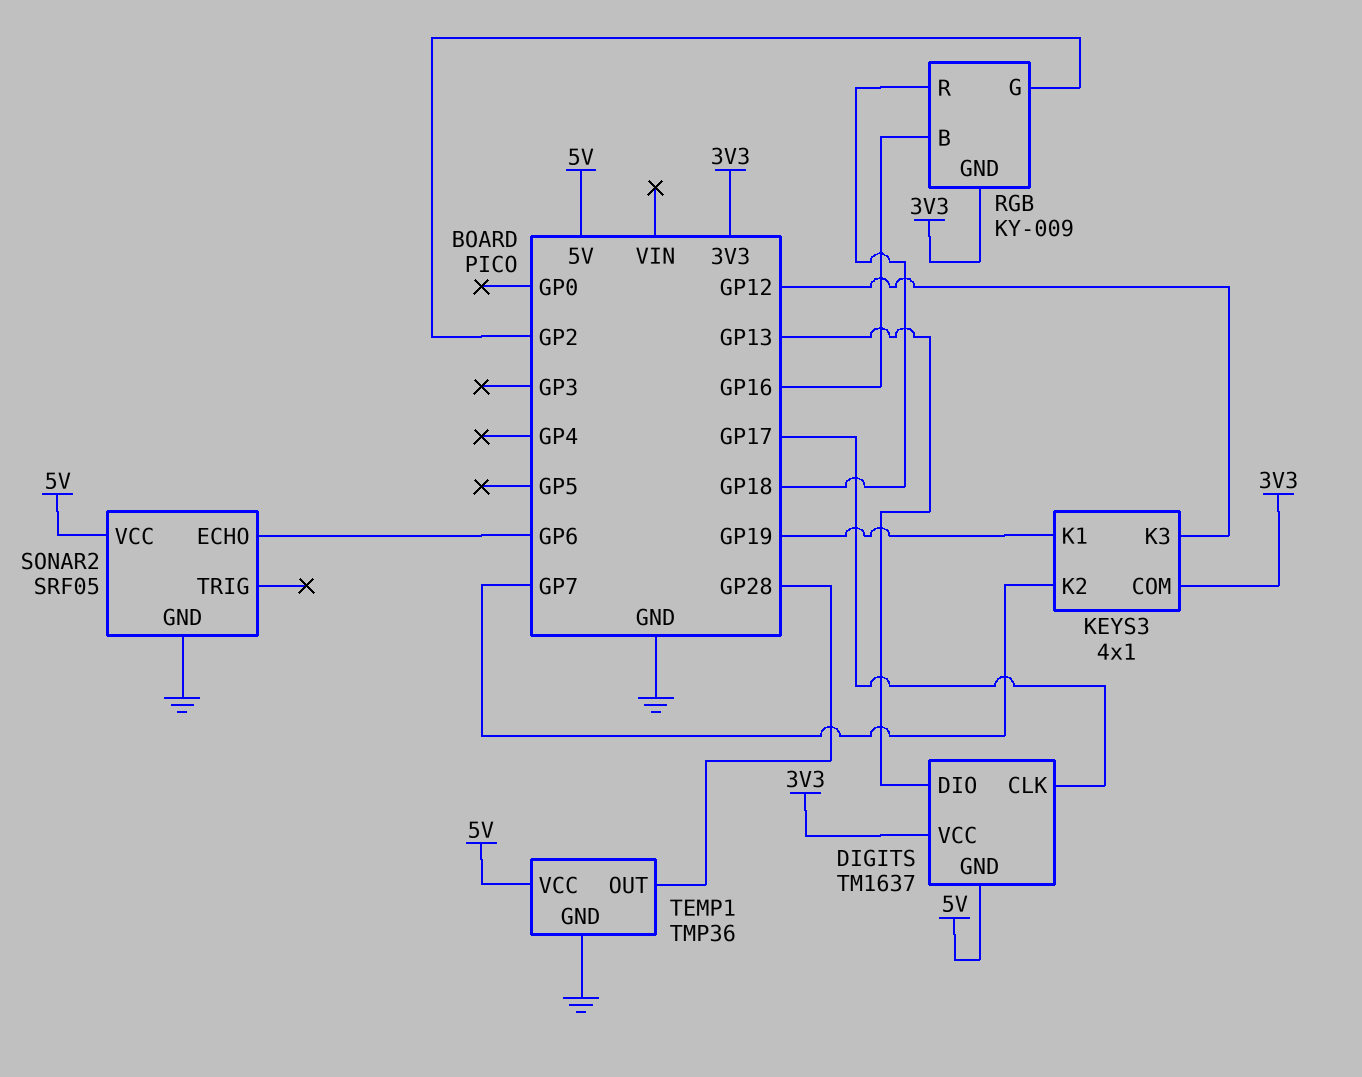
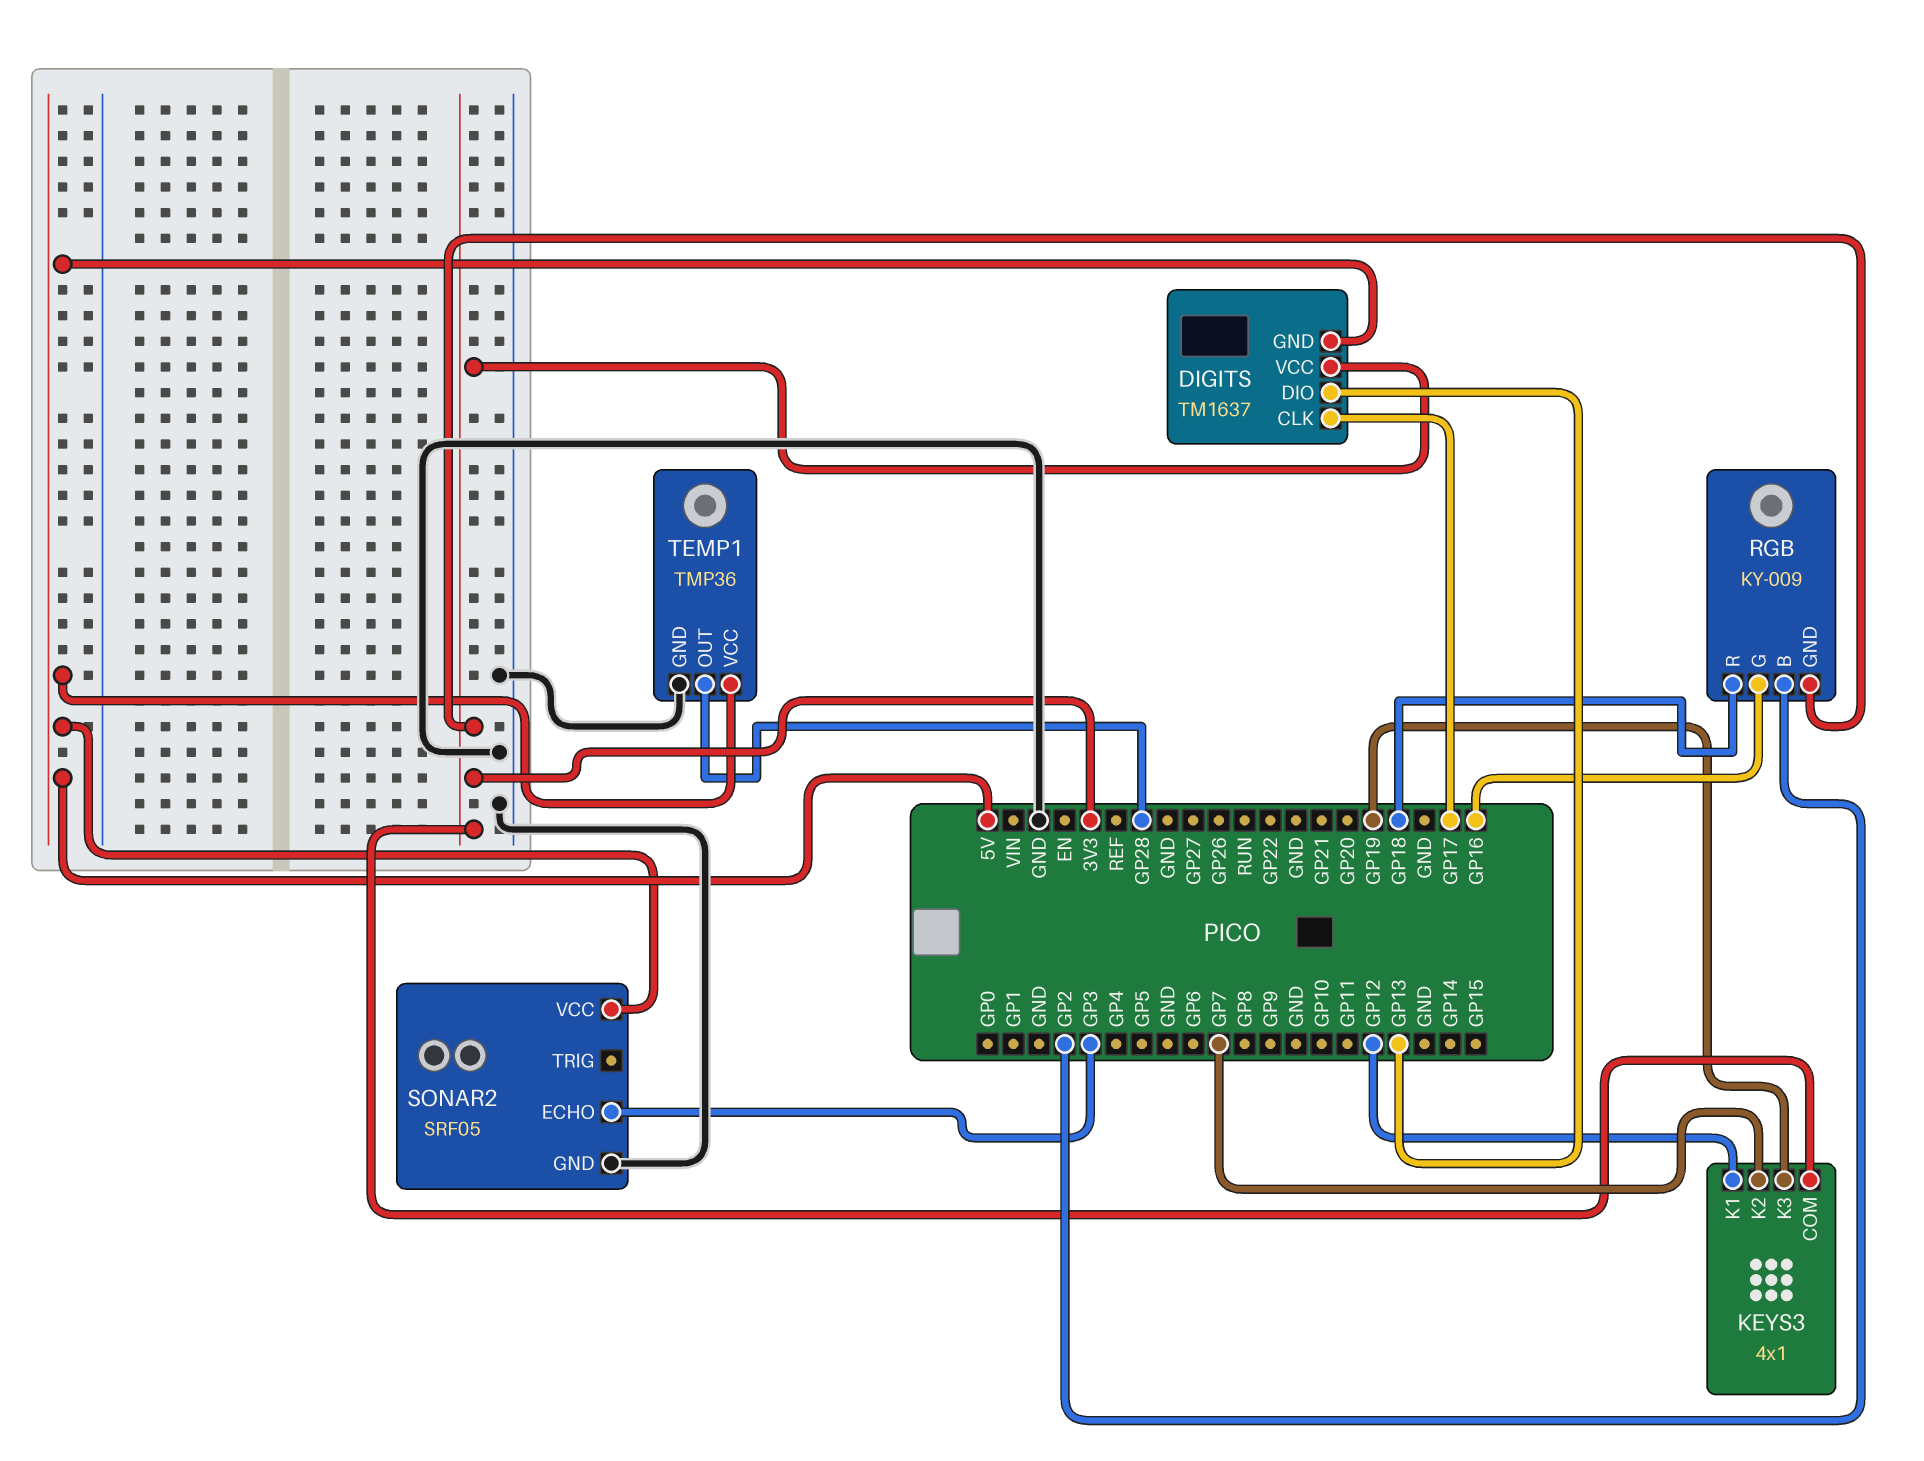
KEYS3 pin K1: GP19 -> GP12
KEYS3 pin K3: GP12 -> GP19
RGB pin B: GP16 -> GP2
RGB pin G: GP2 -> GP16
SONAR2 pin ECHO: GP6 -> GP3

